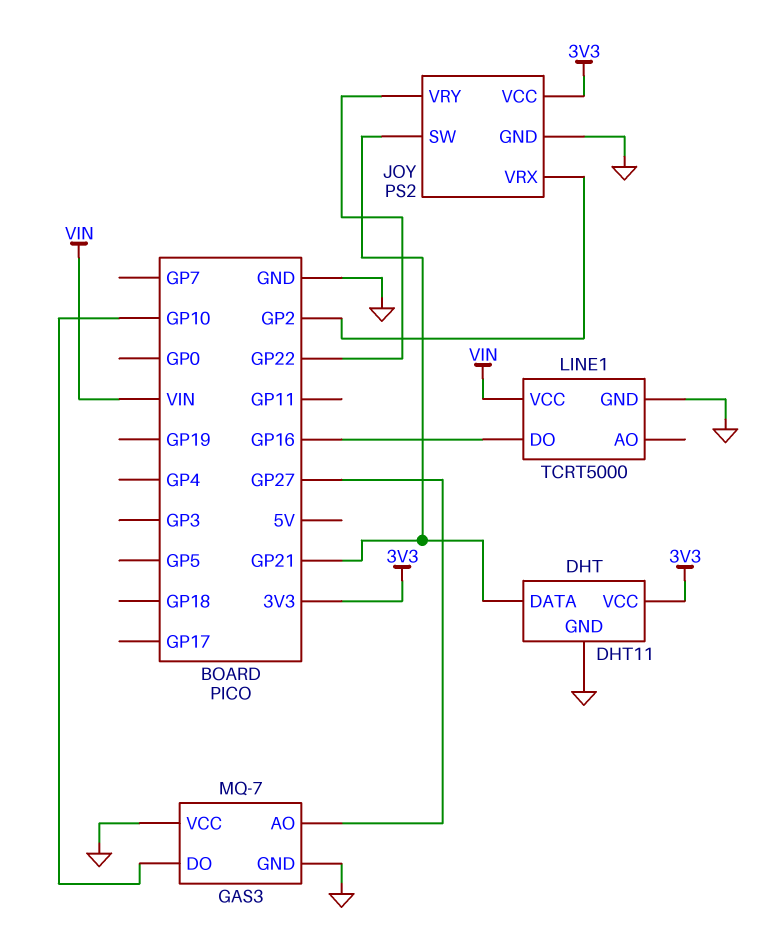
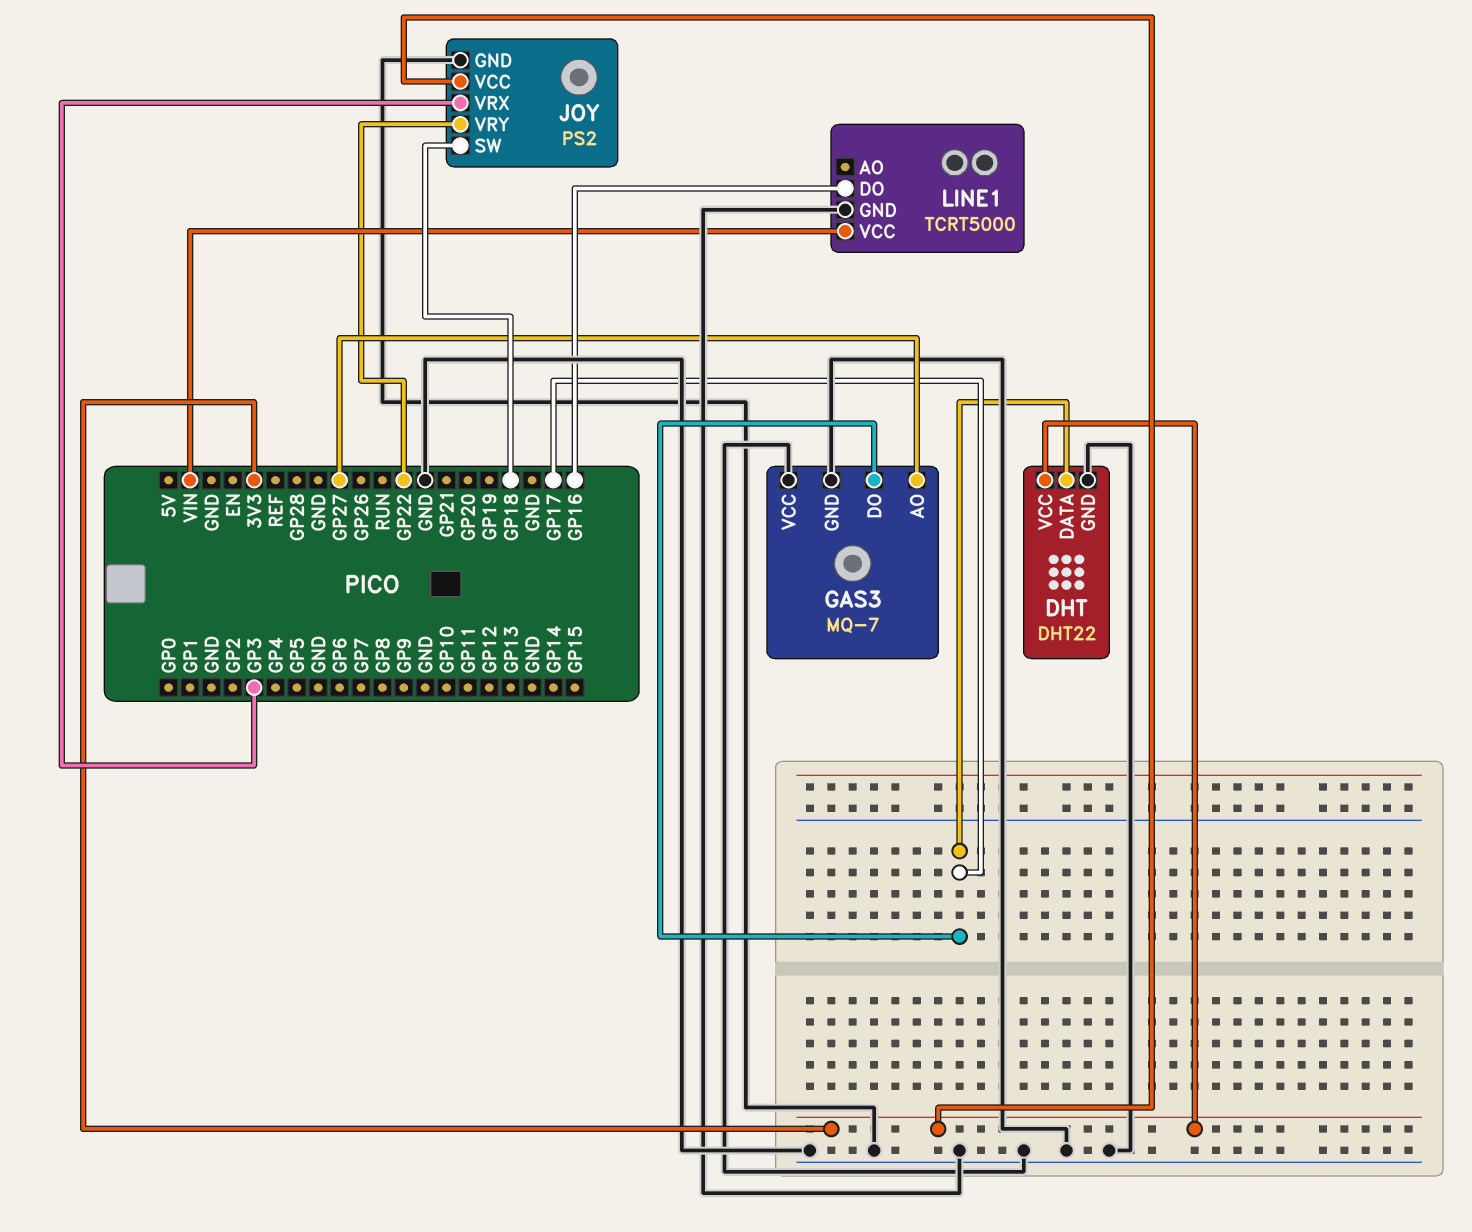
DHT: DHT11 -> DHT22
DHT pin DATA: GP21 -> GP17
GAS3 pin DO: GP10 -> GP17
JOY pin SW: GP21 -> GP18
JOY pin VRX: GP2 -> GP3

